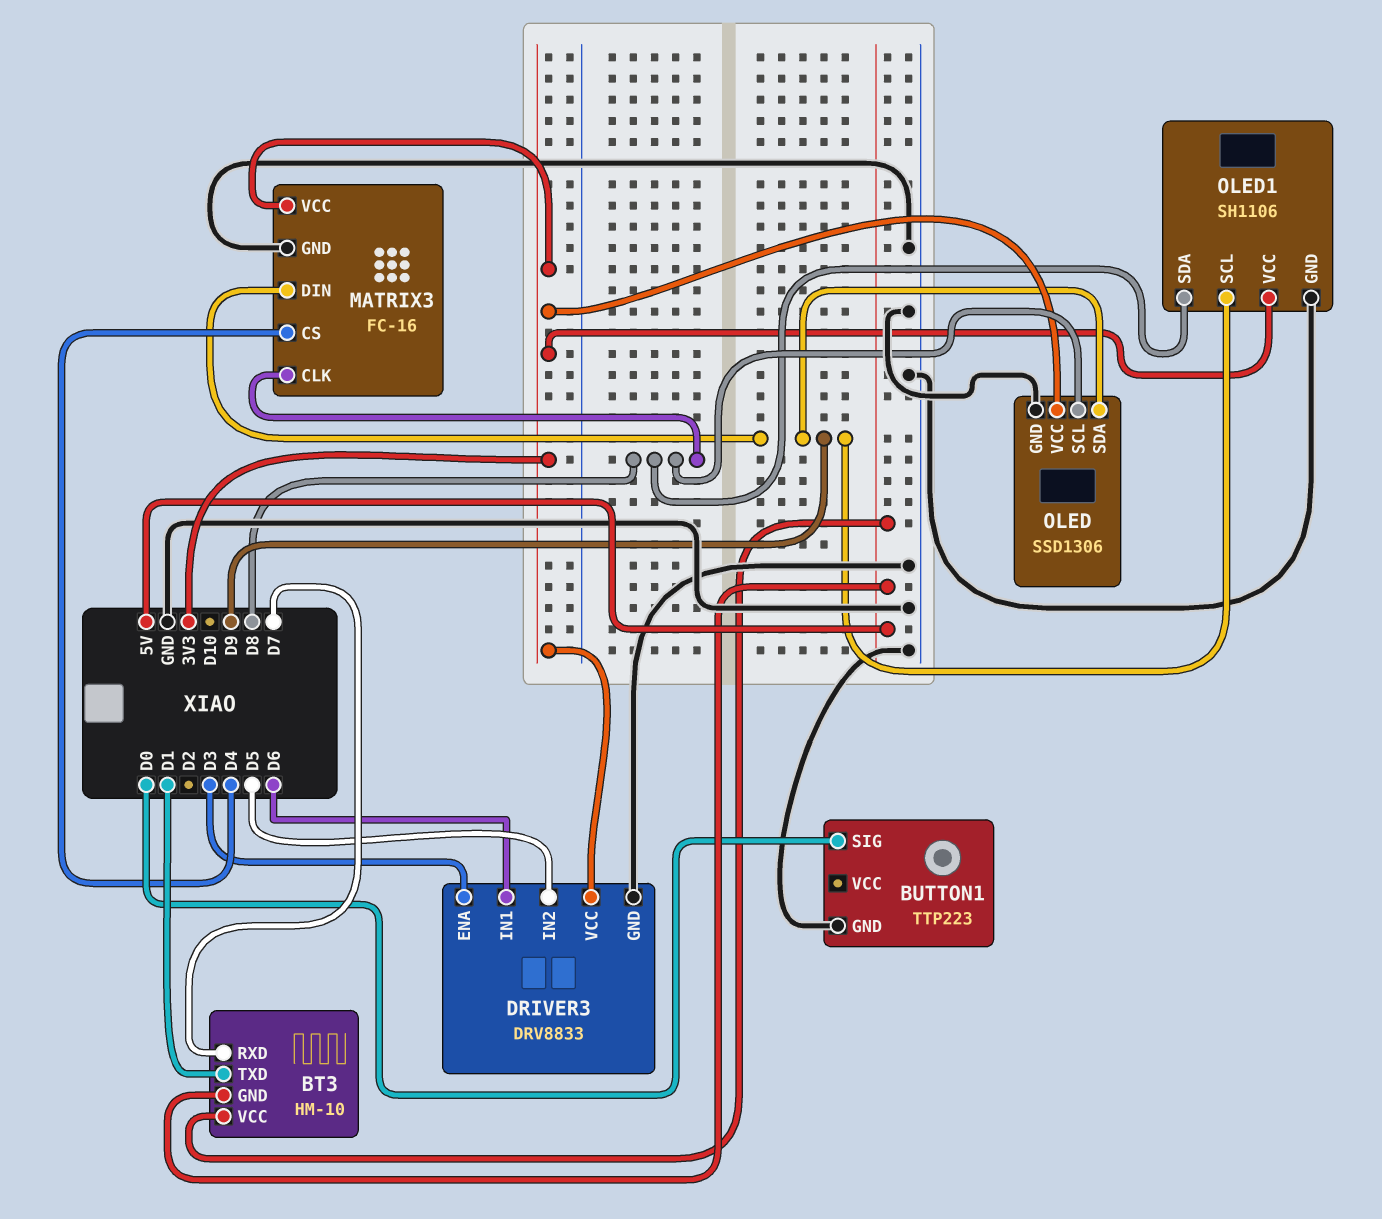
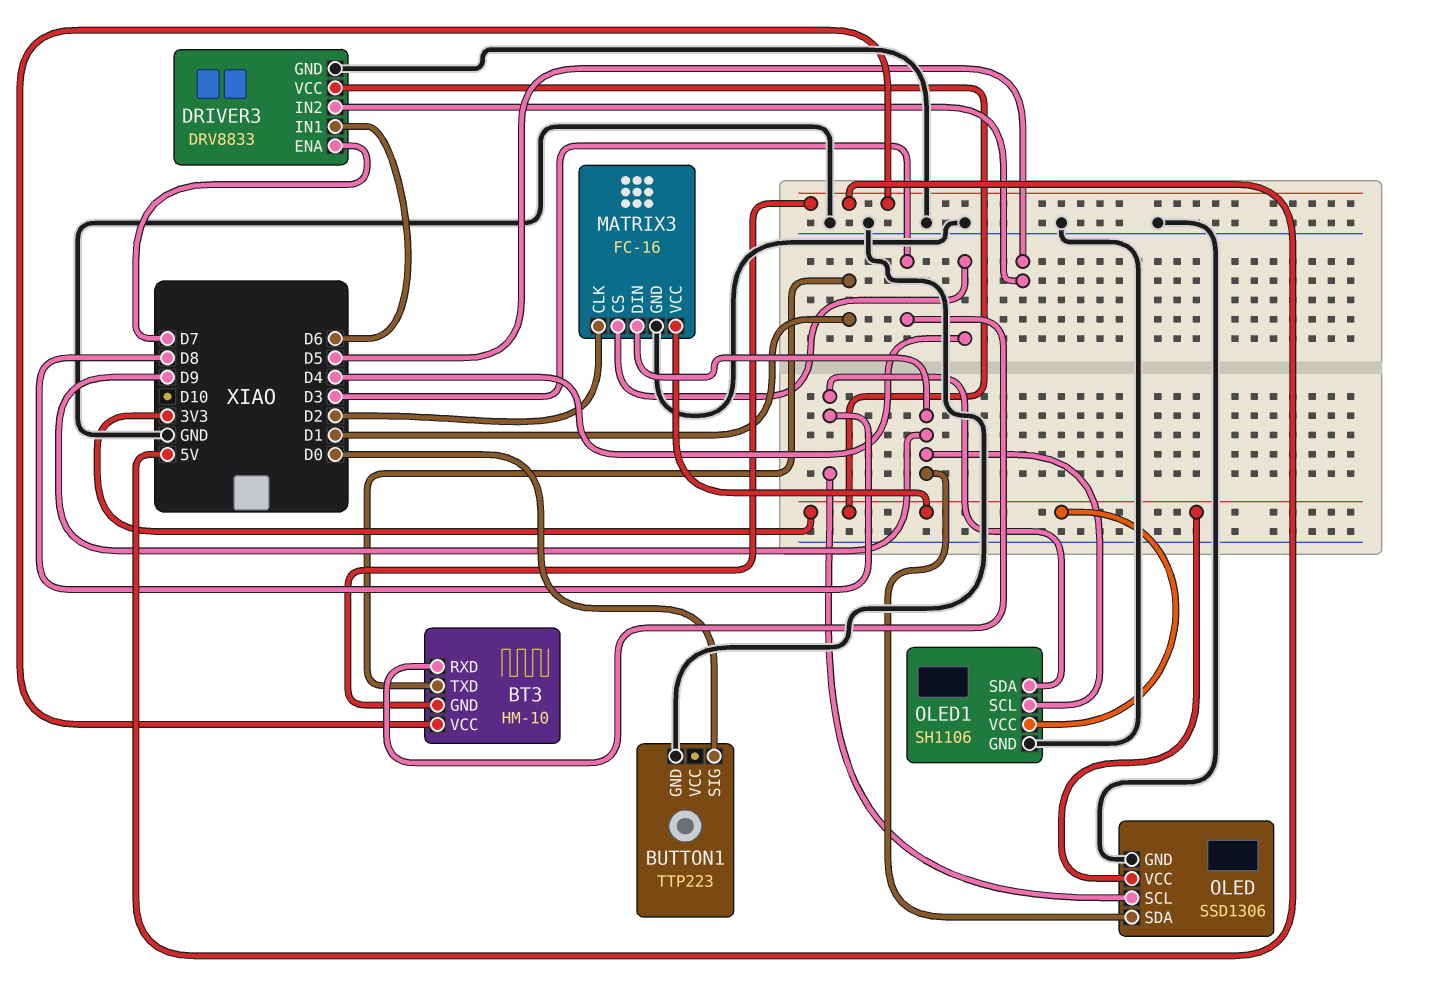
BT3 pin RXD: D7 -> D3
DRIVER3 pin ENA: D3 -> D7
MATRIX3 pin CLK: D8 -> D2

